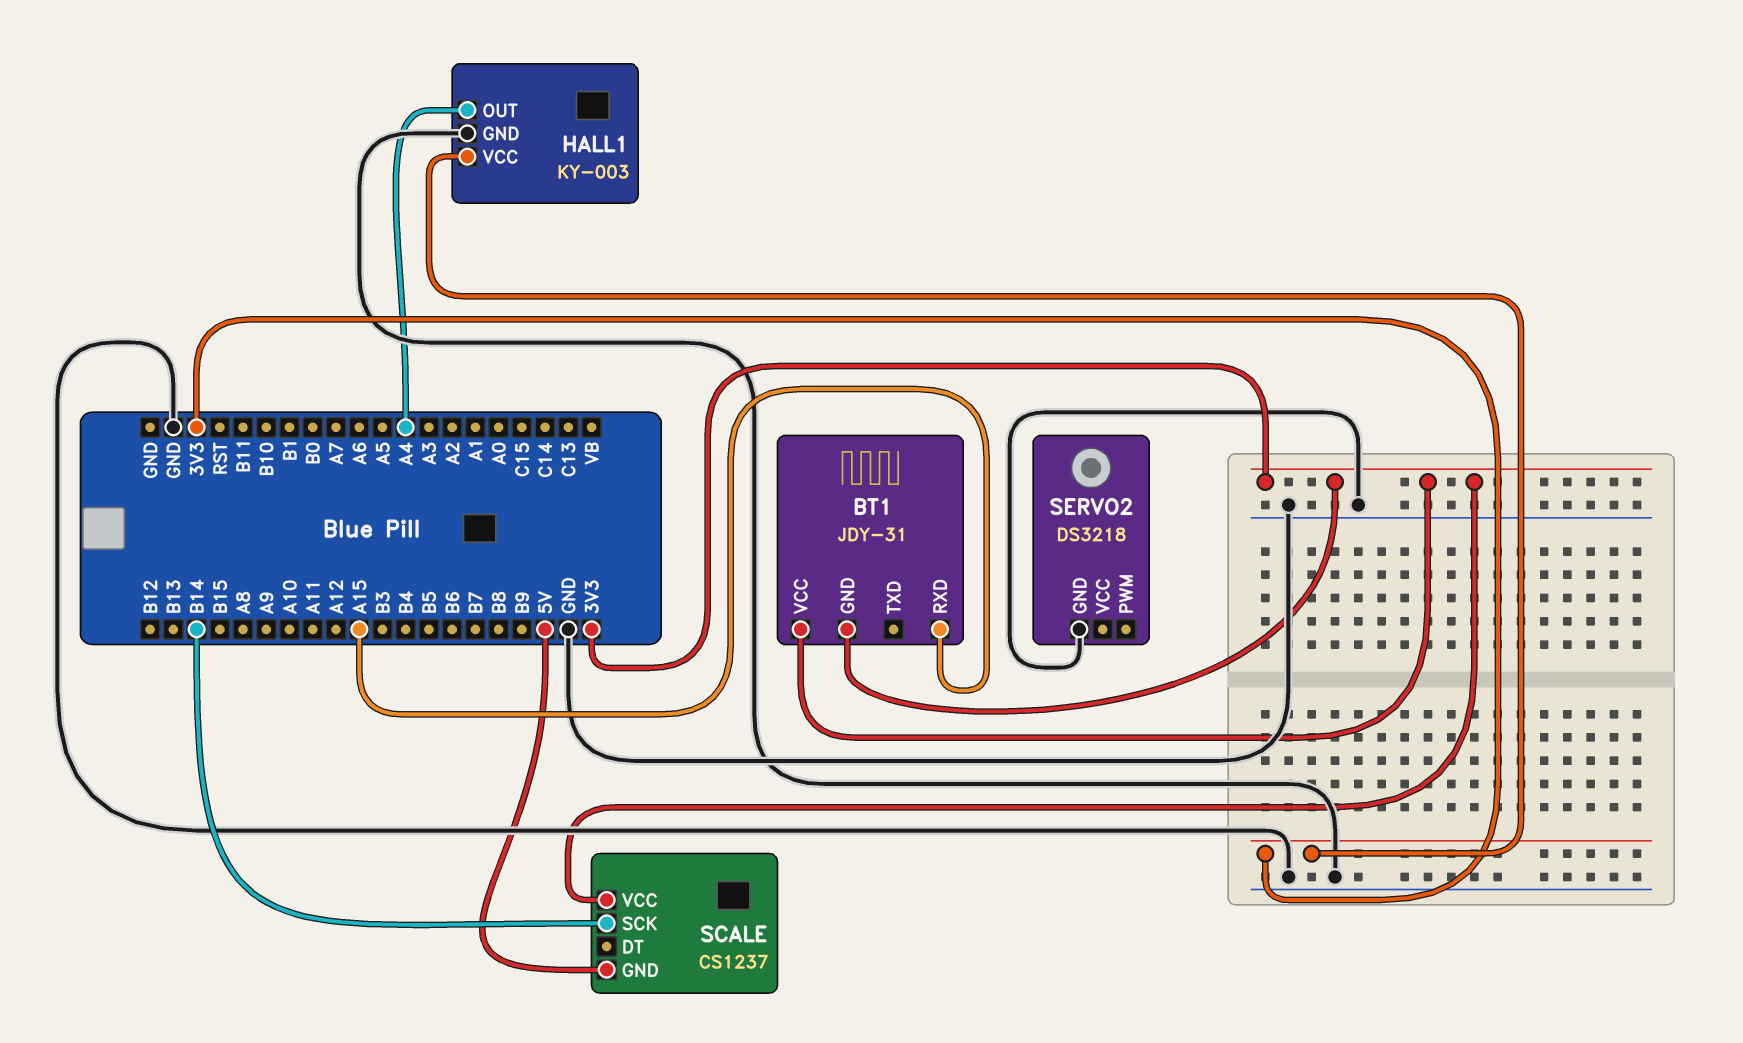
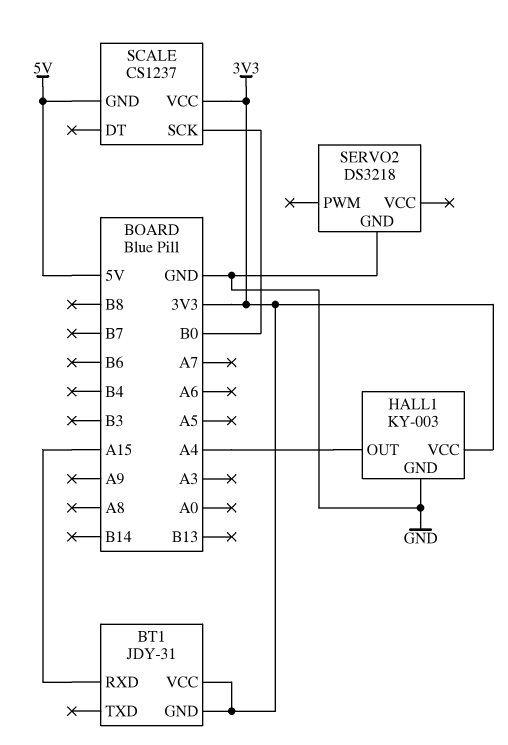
SCALE pin SCK: B14 -> B0

